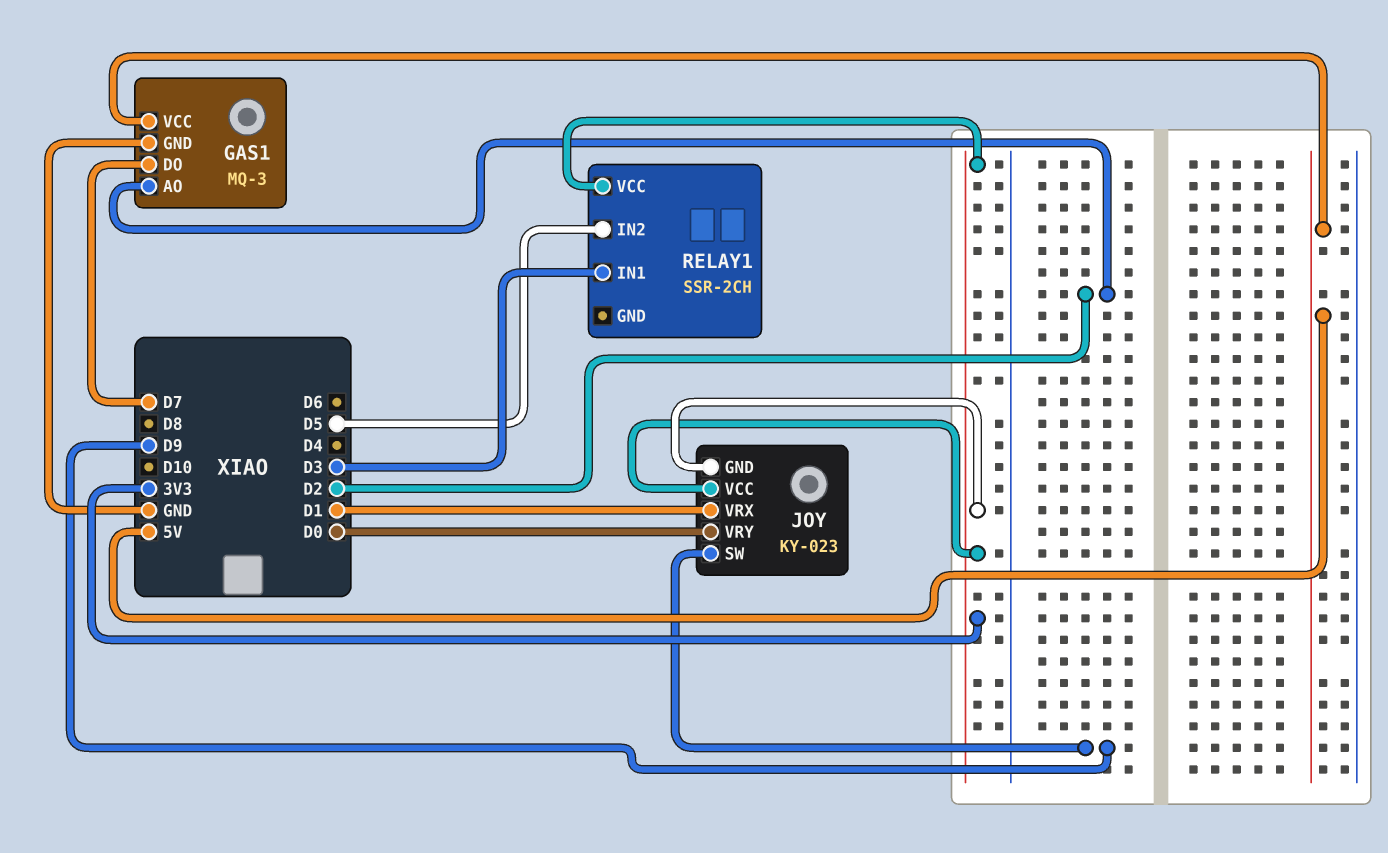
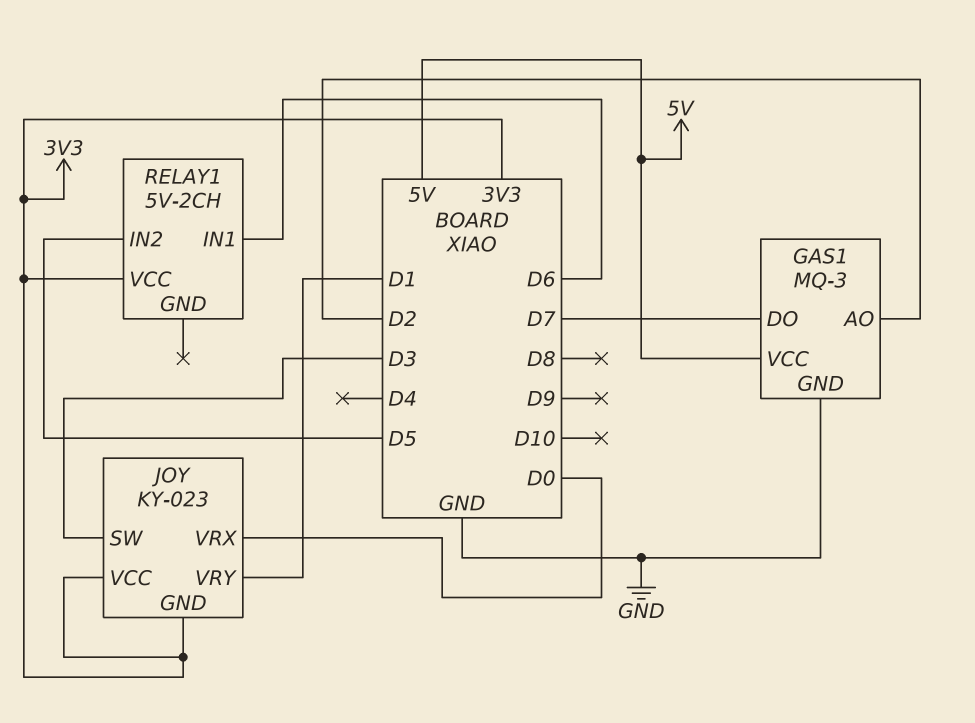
JOY pin SW: D9 -> D3
JOY pin VRX: D1 -> D0
JOY pin VRY: D0 -> D1
RELAY1: SSR-2CH -> 5V-2CH
RELAY1 pin IN1: D3 -> D6

